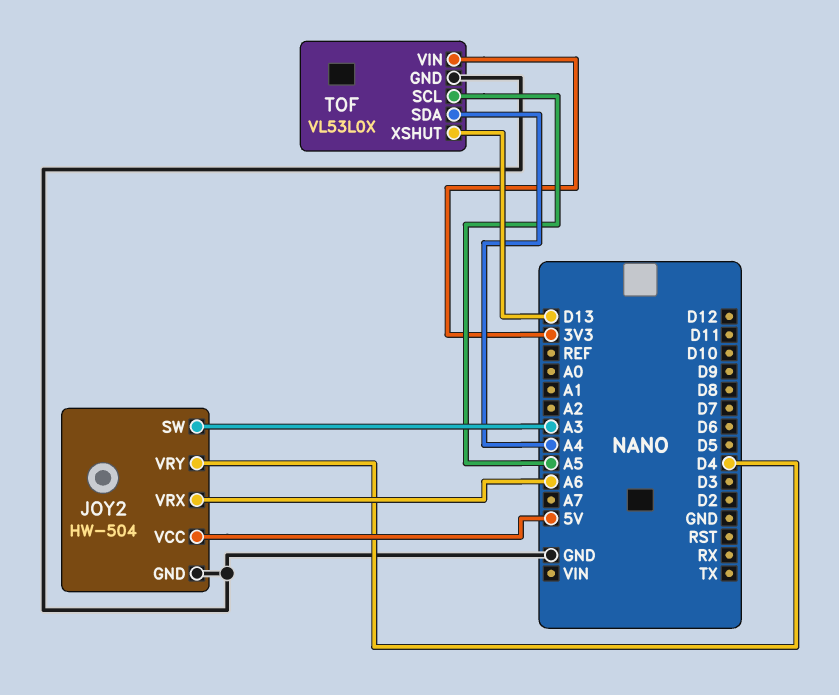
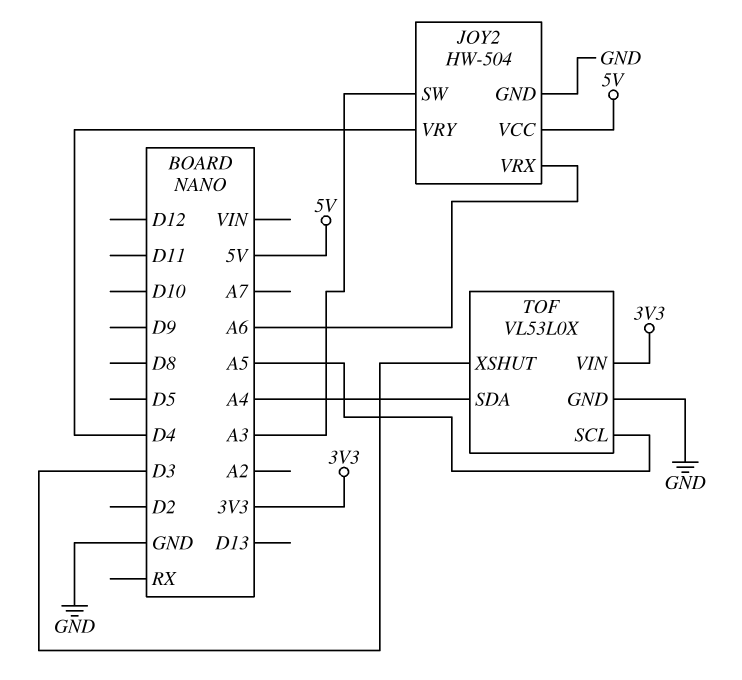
TOF pin XSHUT: D13 -> D3

